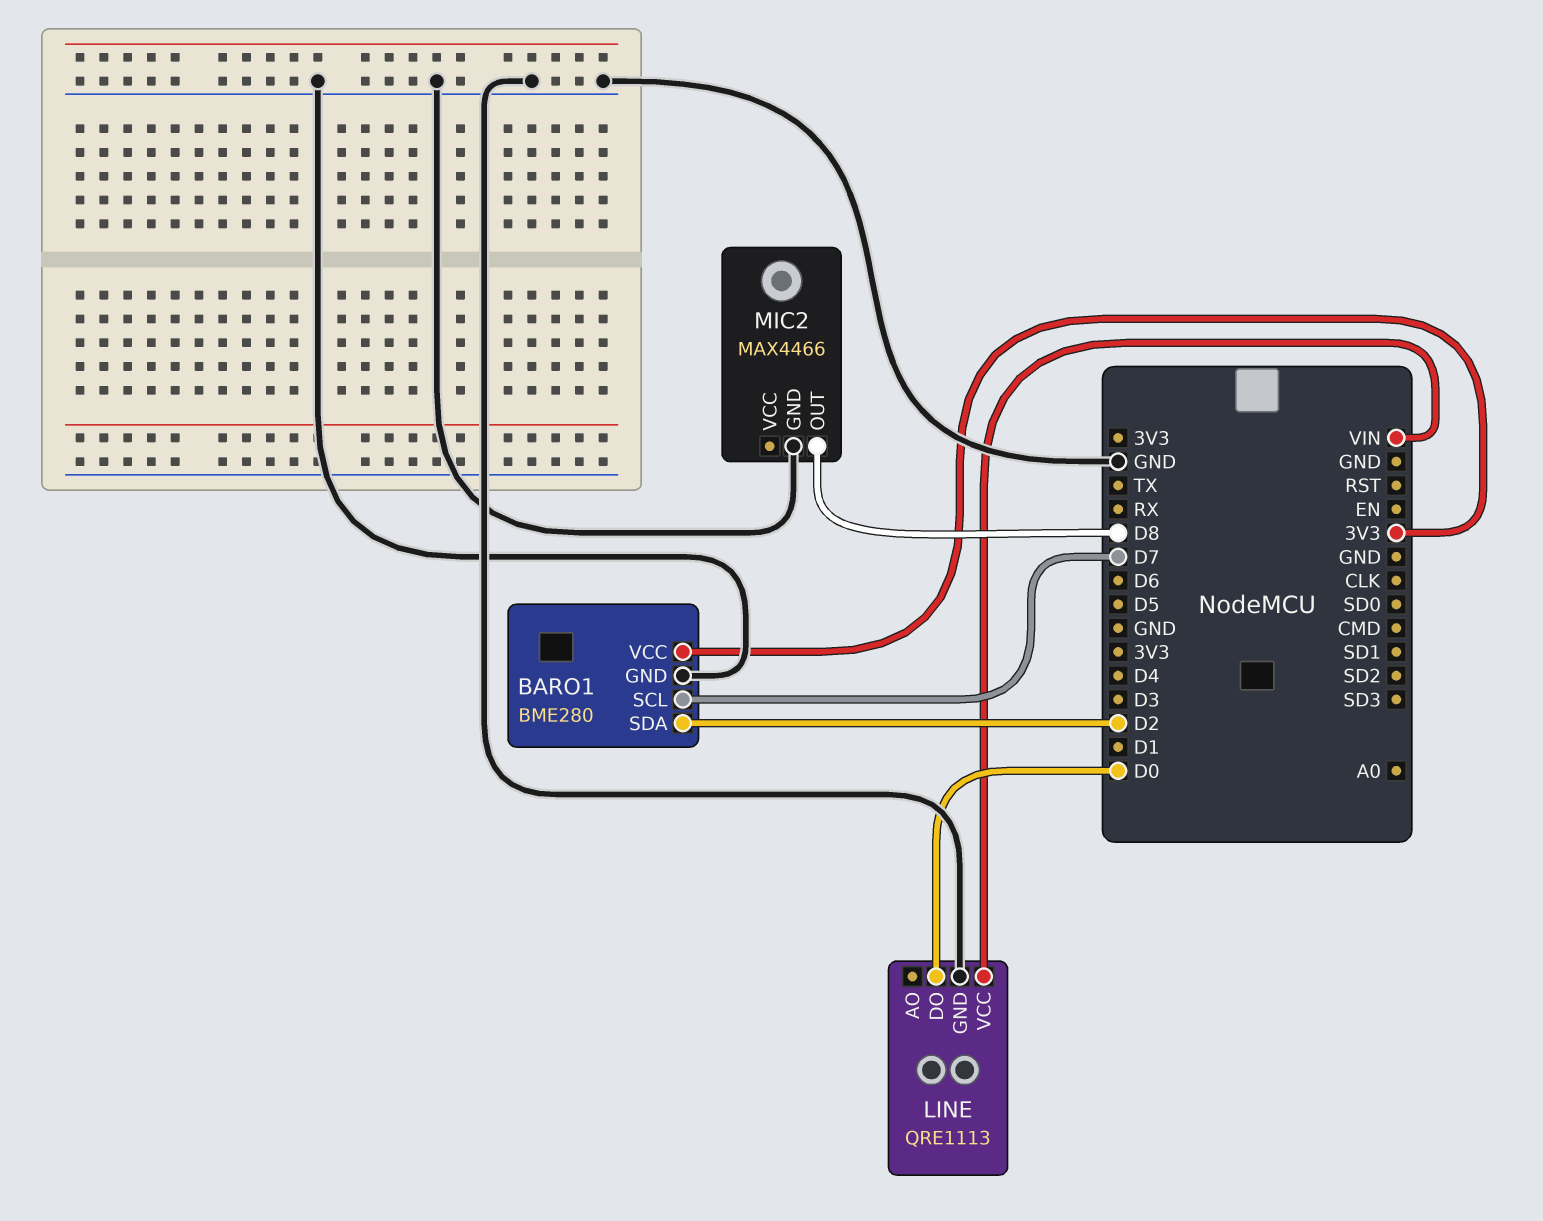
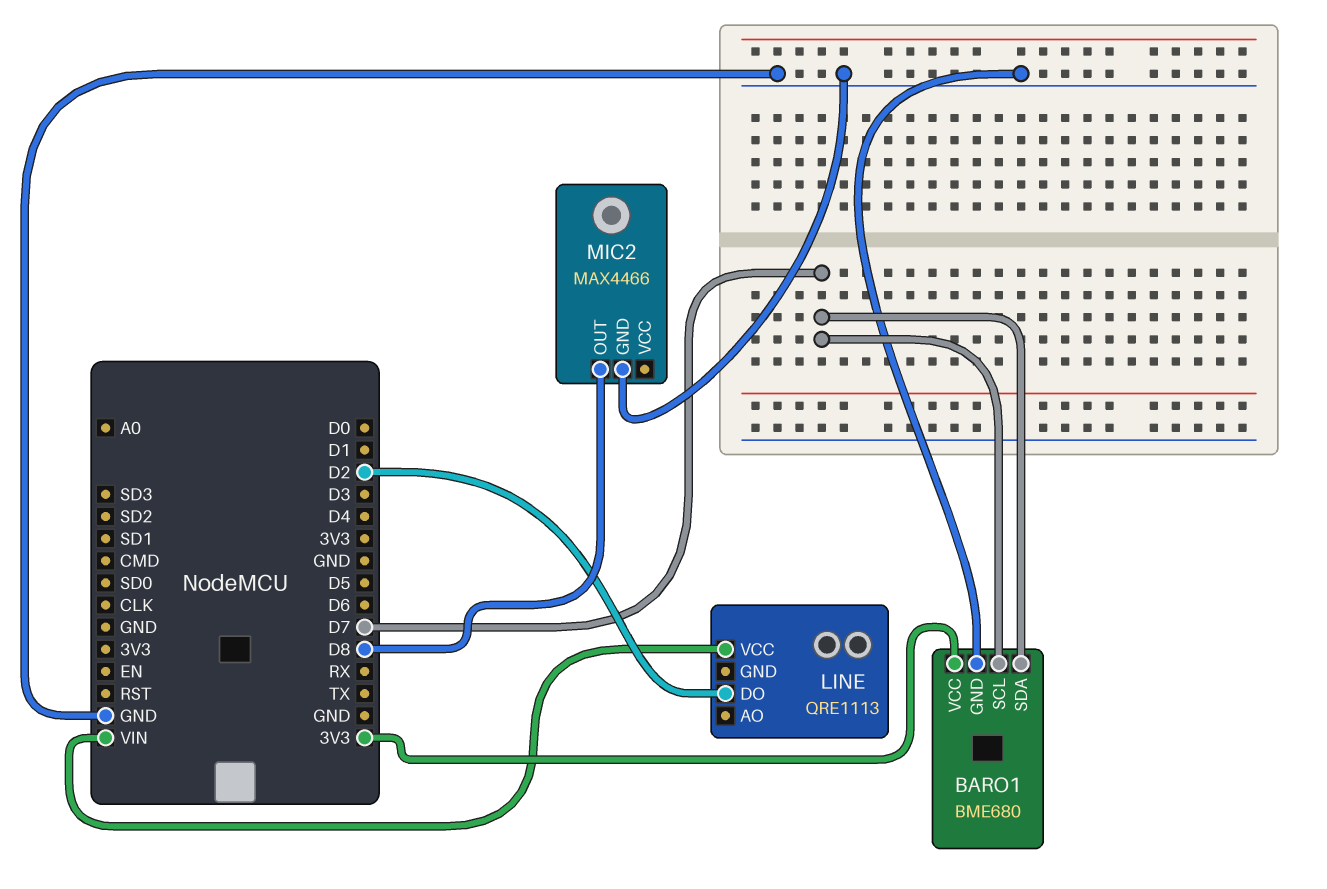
BARO1: BME280 -> BME680
BARO1 pin SDA: D2 -> D7
LINE pin DO: D0 -> D2
LINE pin GND: GND -> none

